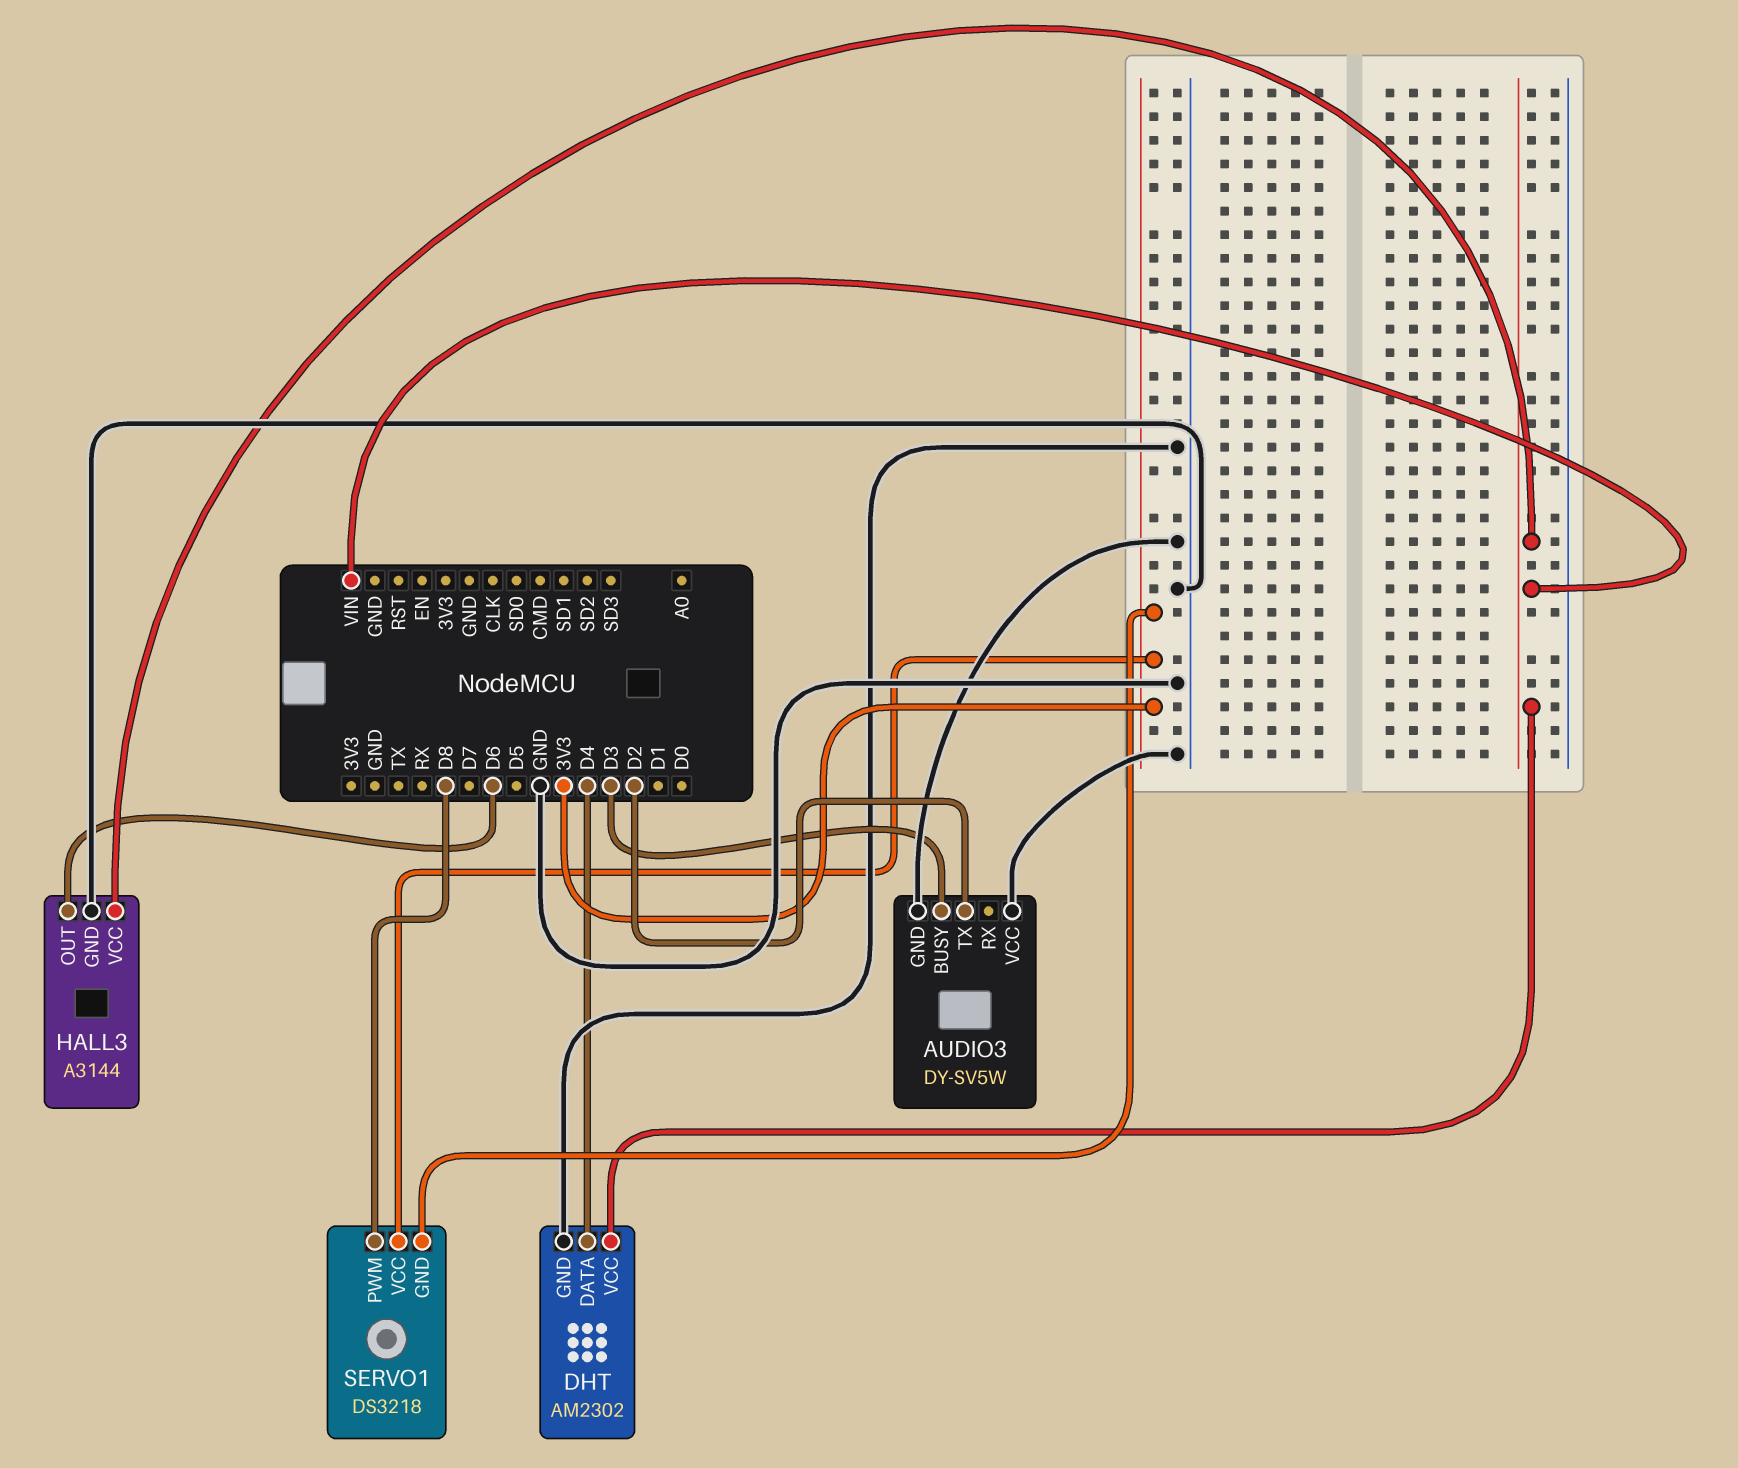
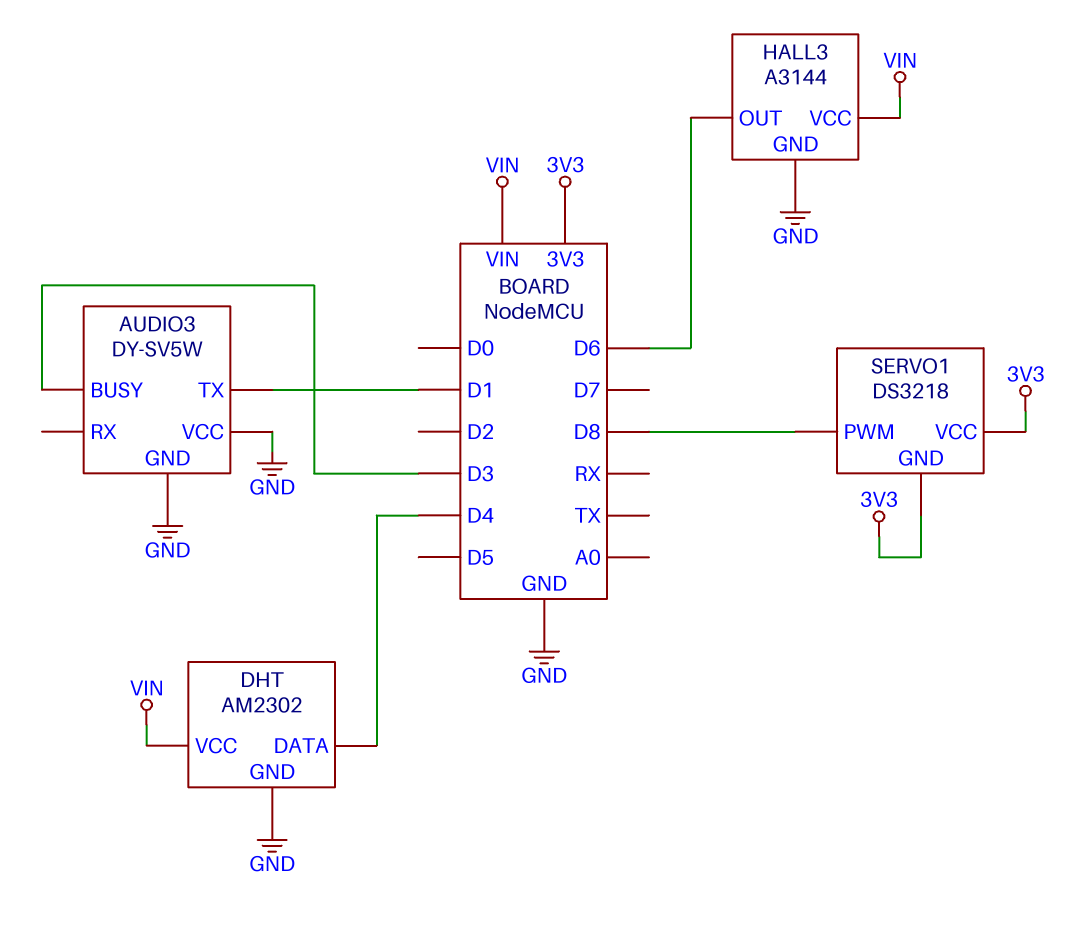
AUDIO3 pin TX: D2 -> D1

